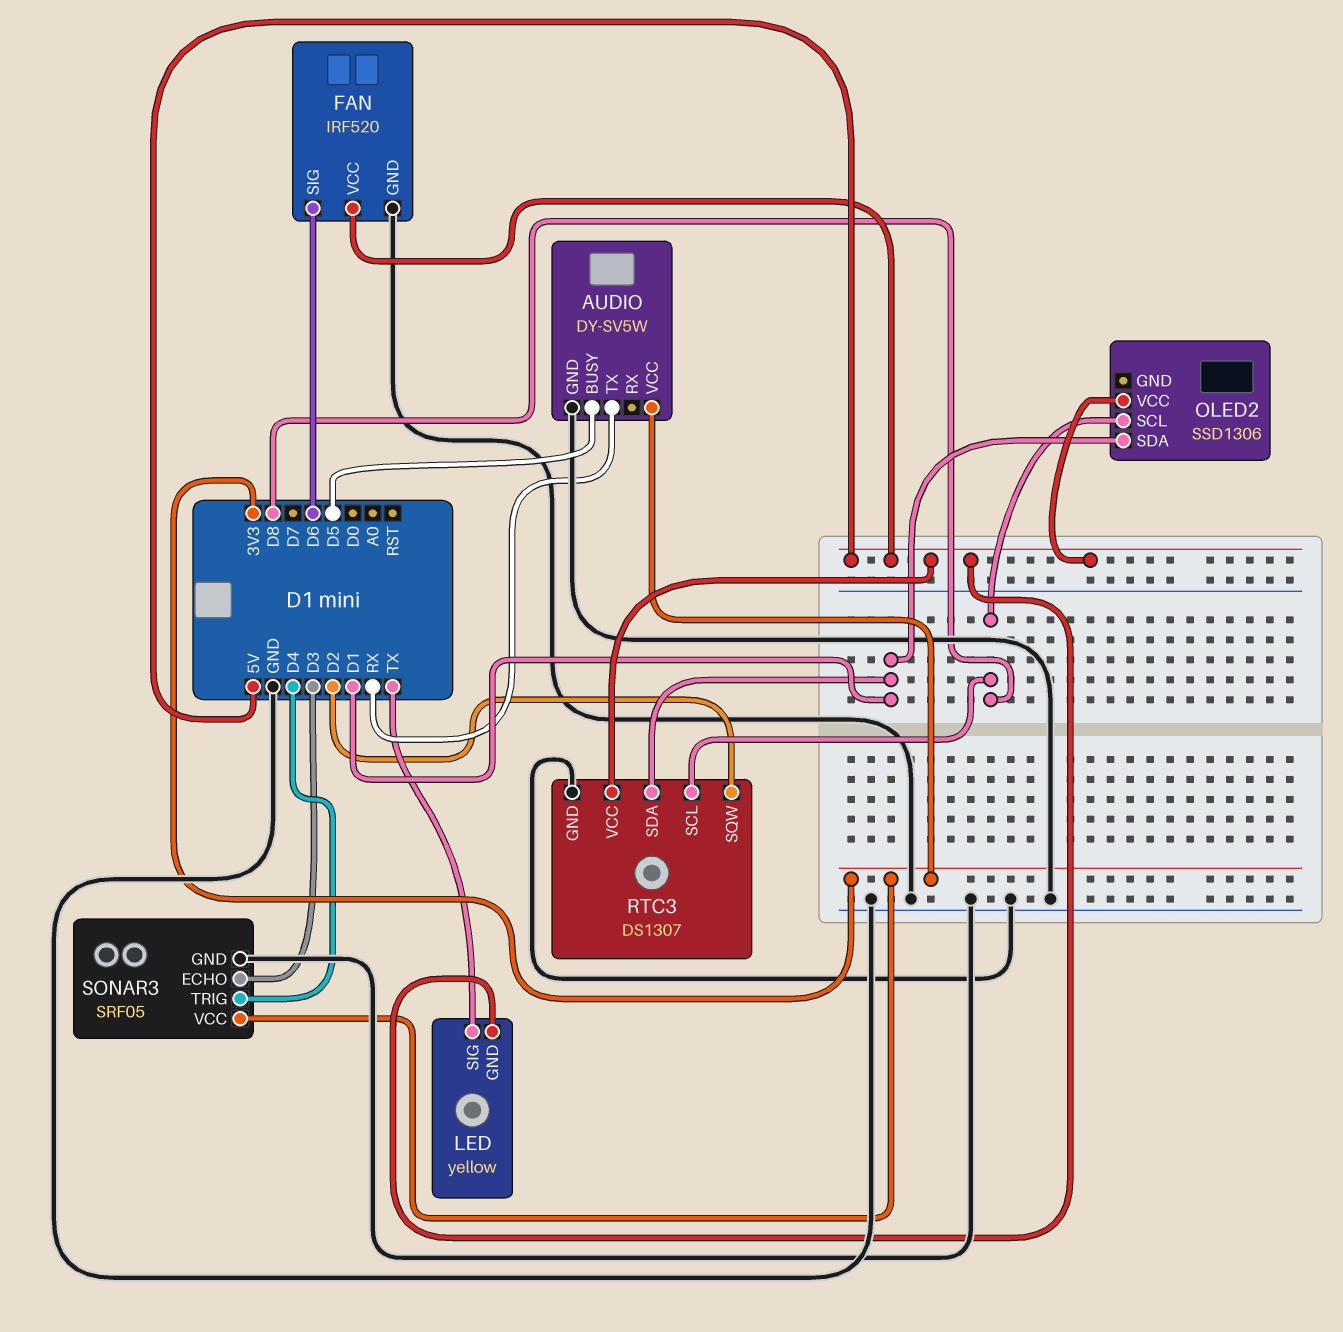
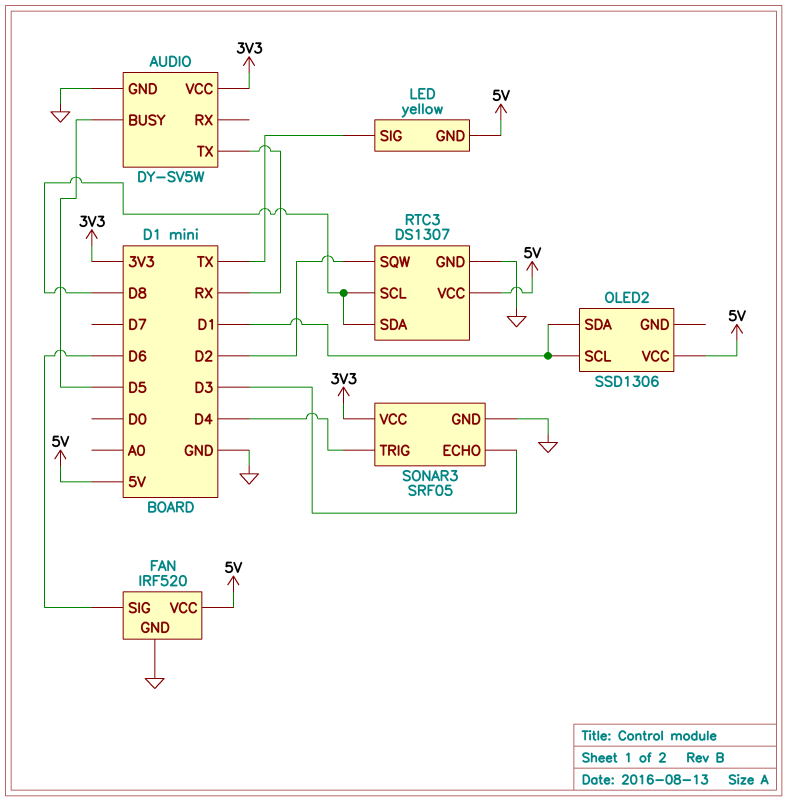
OLED2 pin SCL: D8 -> D1
RTC3 pin SDA: D1 -> D8

